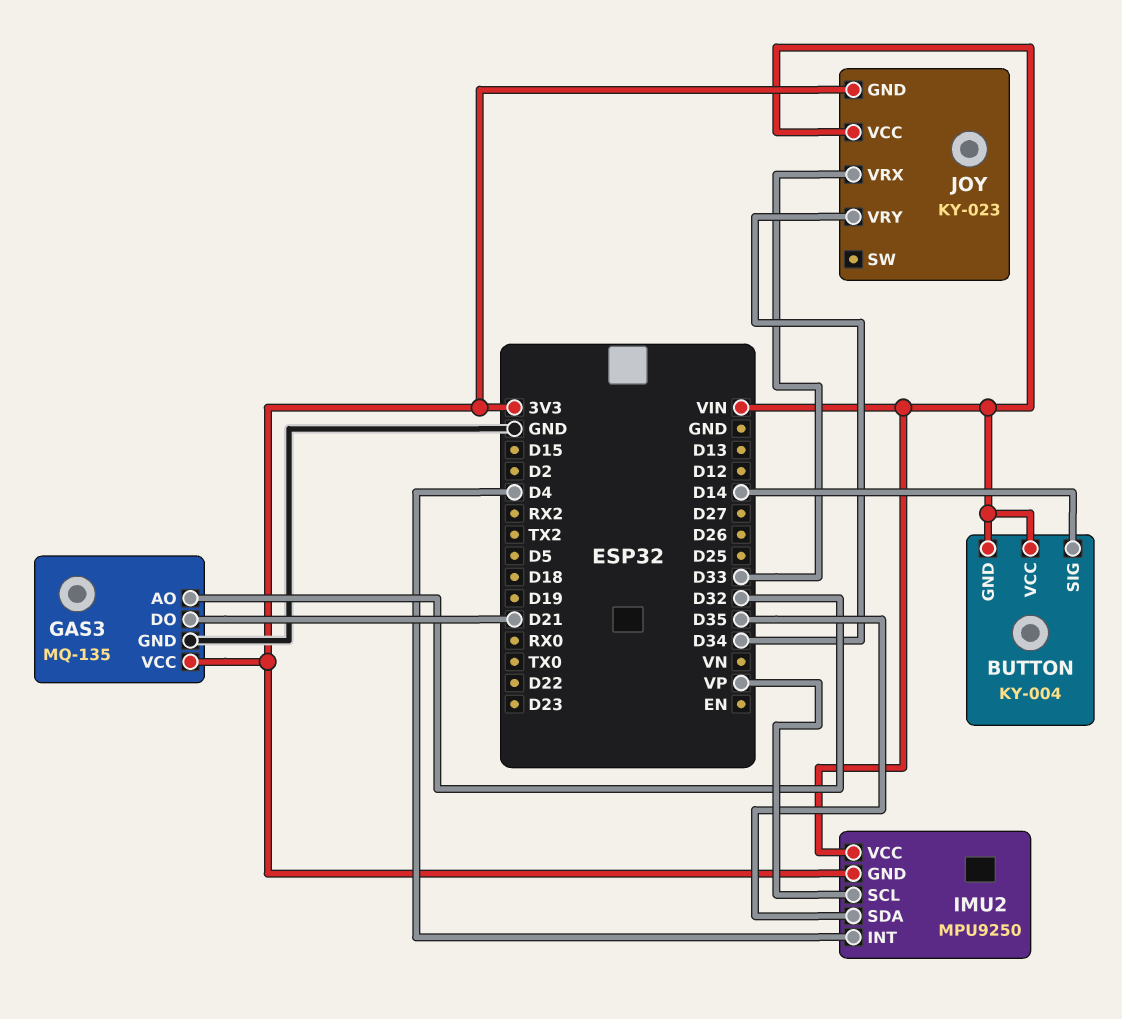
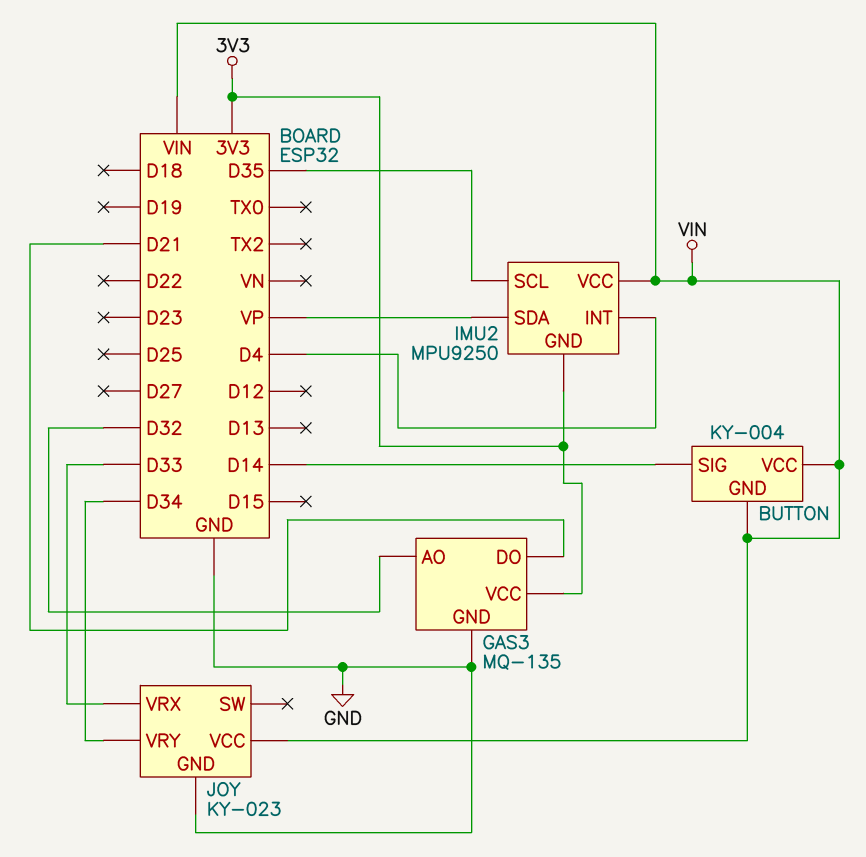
IMU2 pin SCL: VP -> D35
IMU2 pin SDA: D35 -> VP
JOY pin GND: 3V3 -> GND

